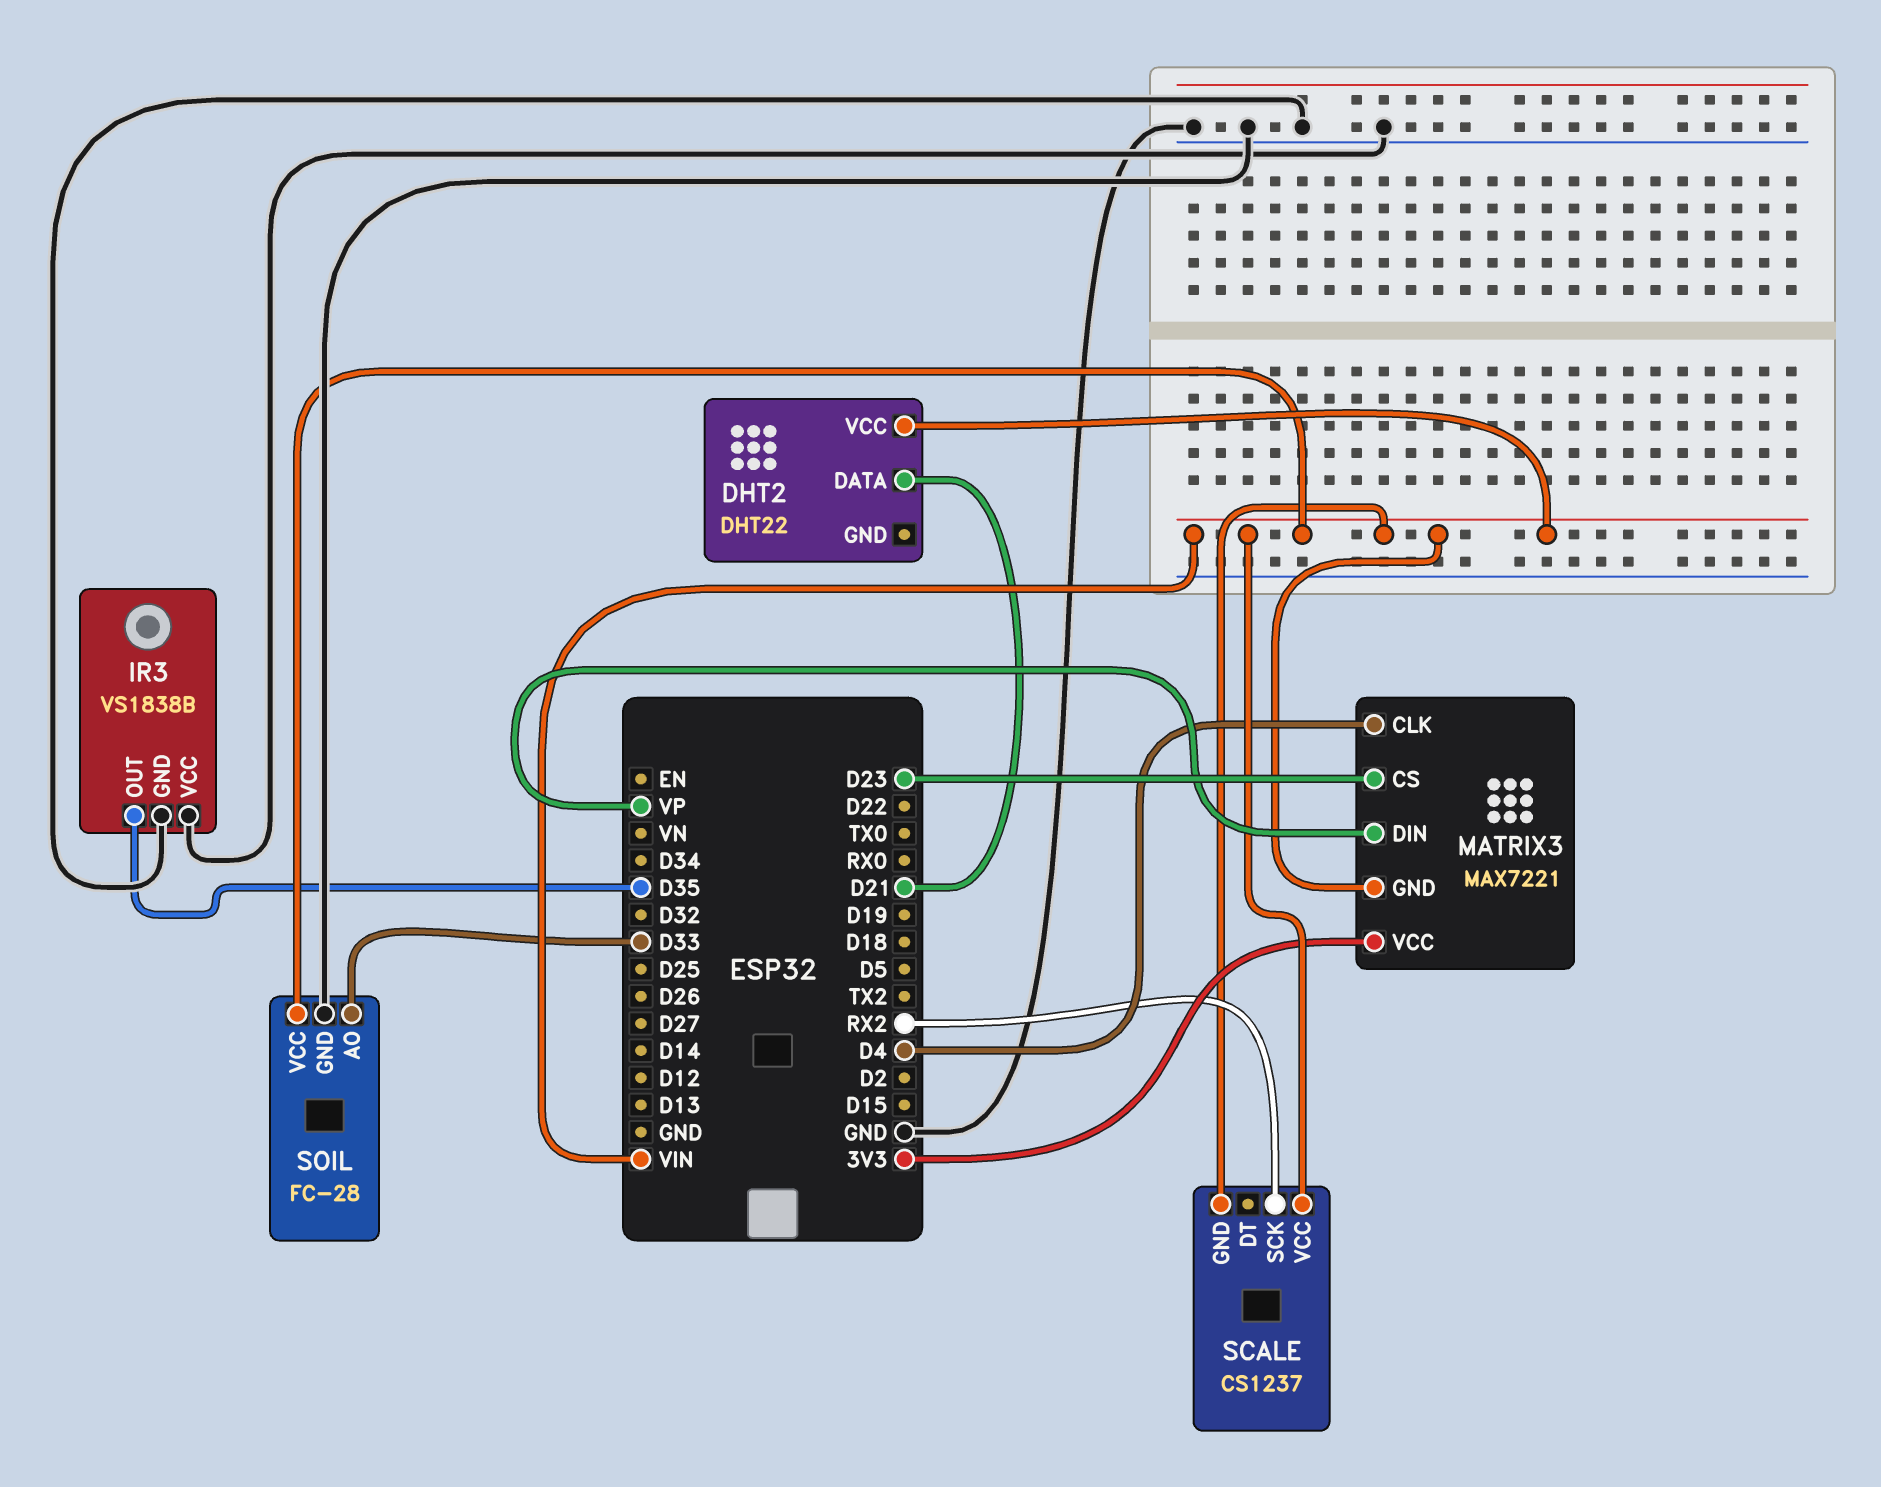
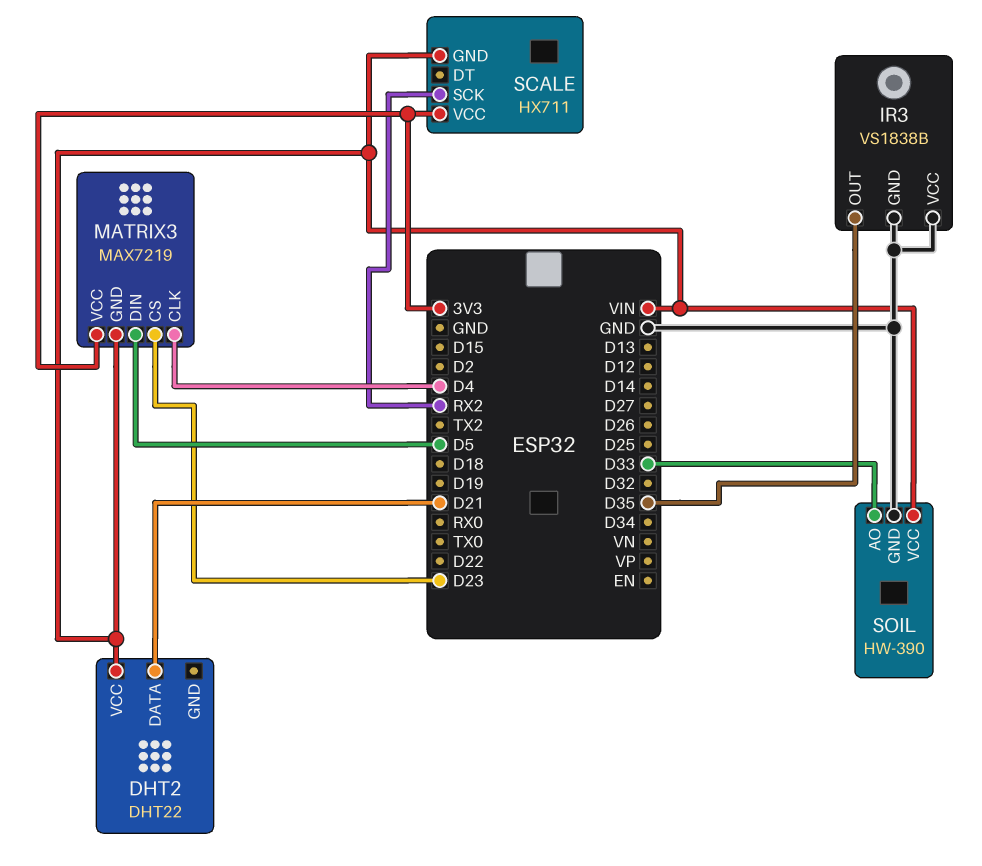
MATRIX3: MAX7221 -> MAX7219
MATRIX3 pin DIN: VP -> D5
SCALE: CS1237 -> HX711
SCALE pin VCC: VIN -> 3V3
SOIL: FC-28 -> HW-390

